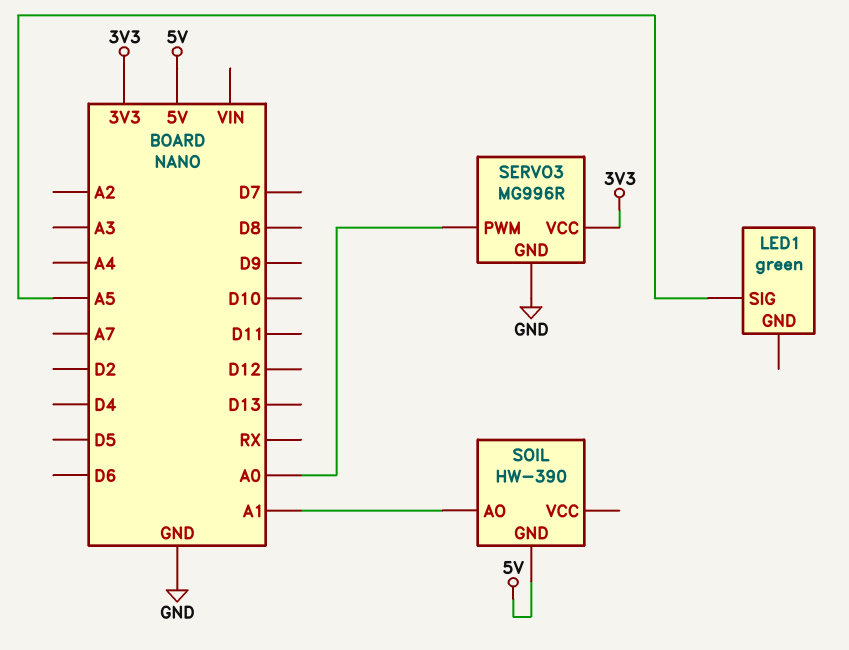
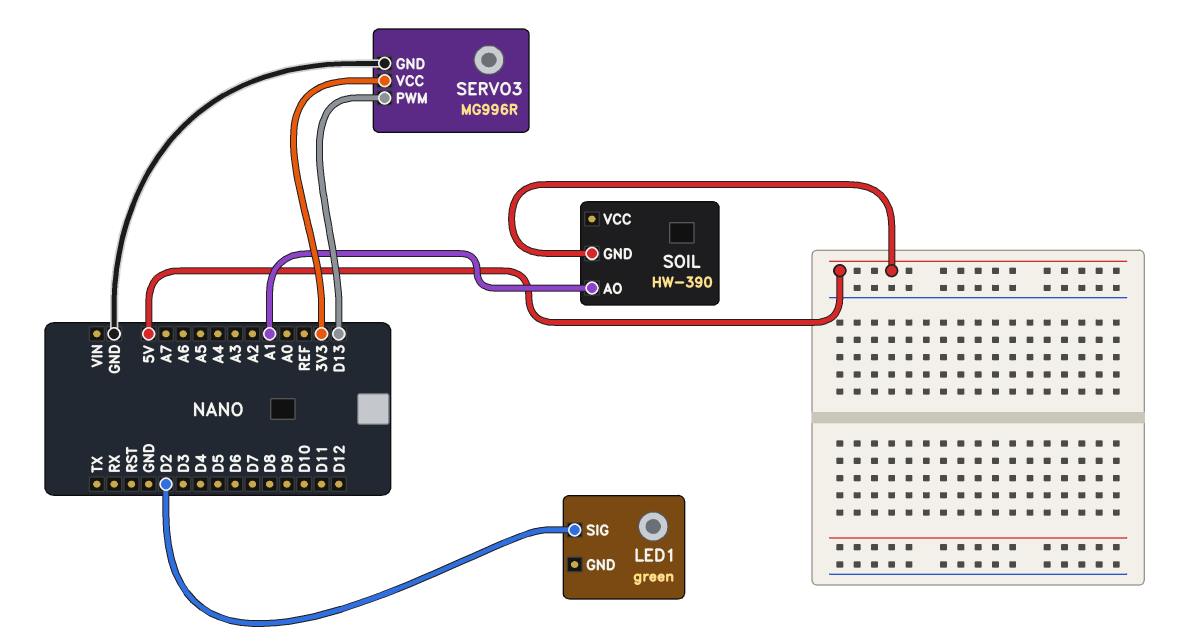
LED1 pin SIG: A5 -> D2
SERVO3 pin PWM: A0 -> D13

